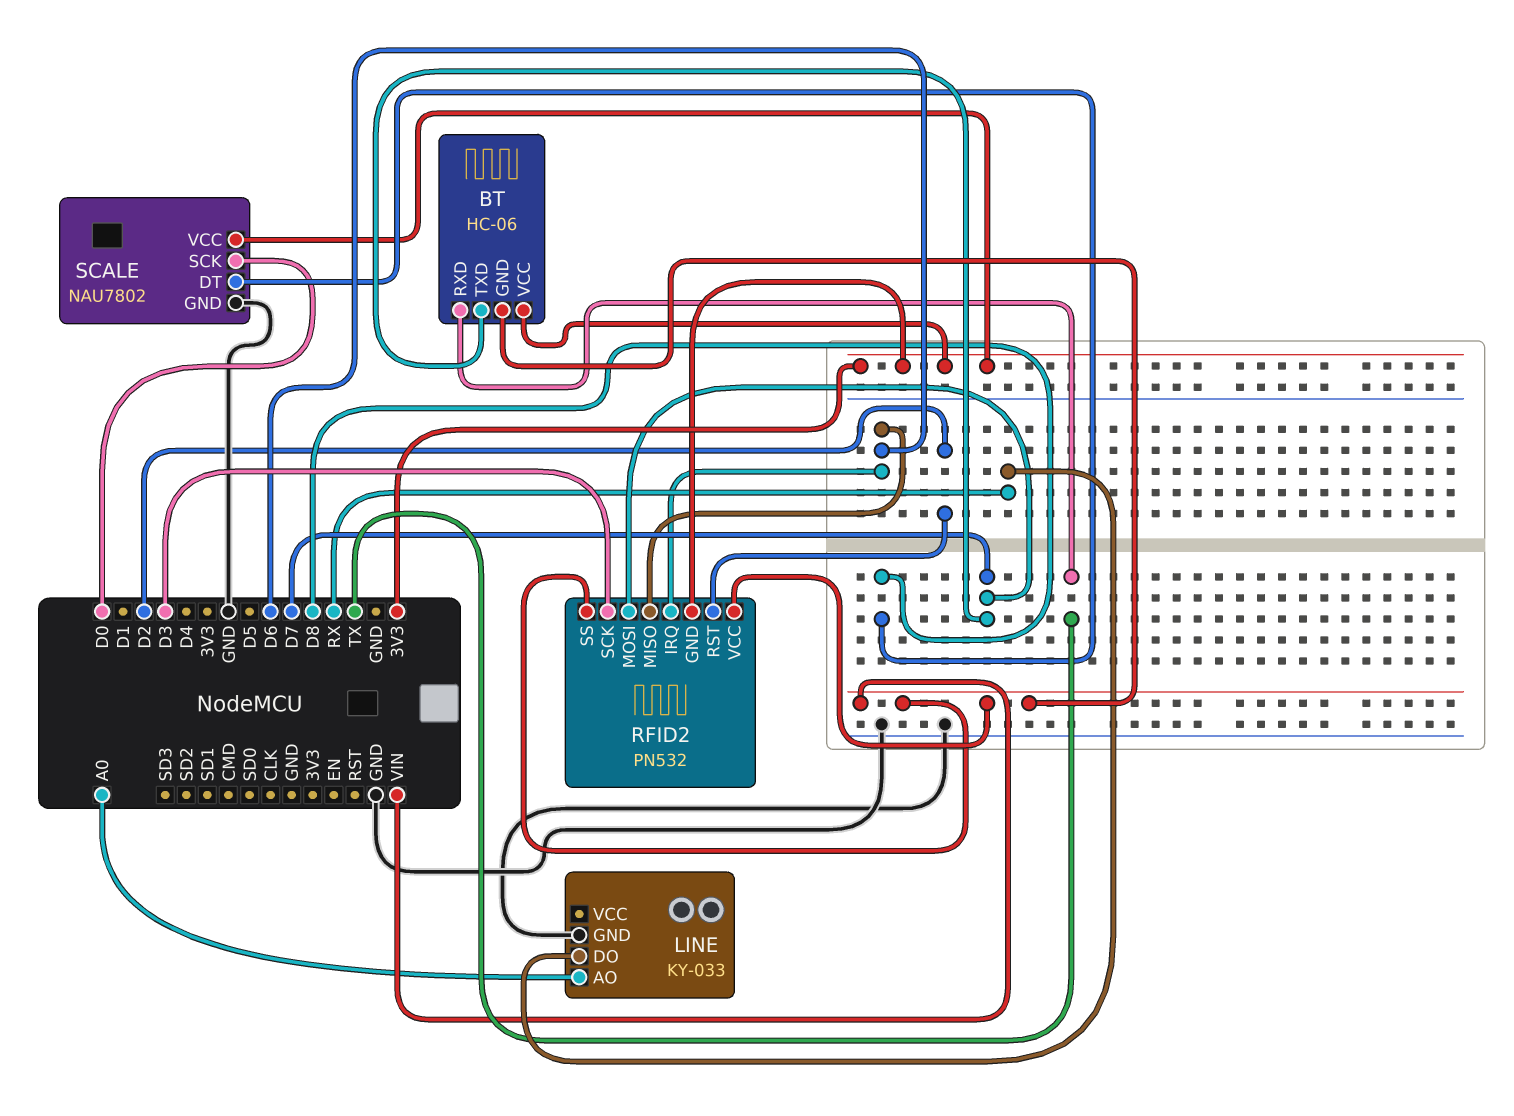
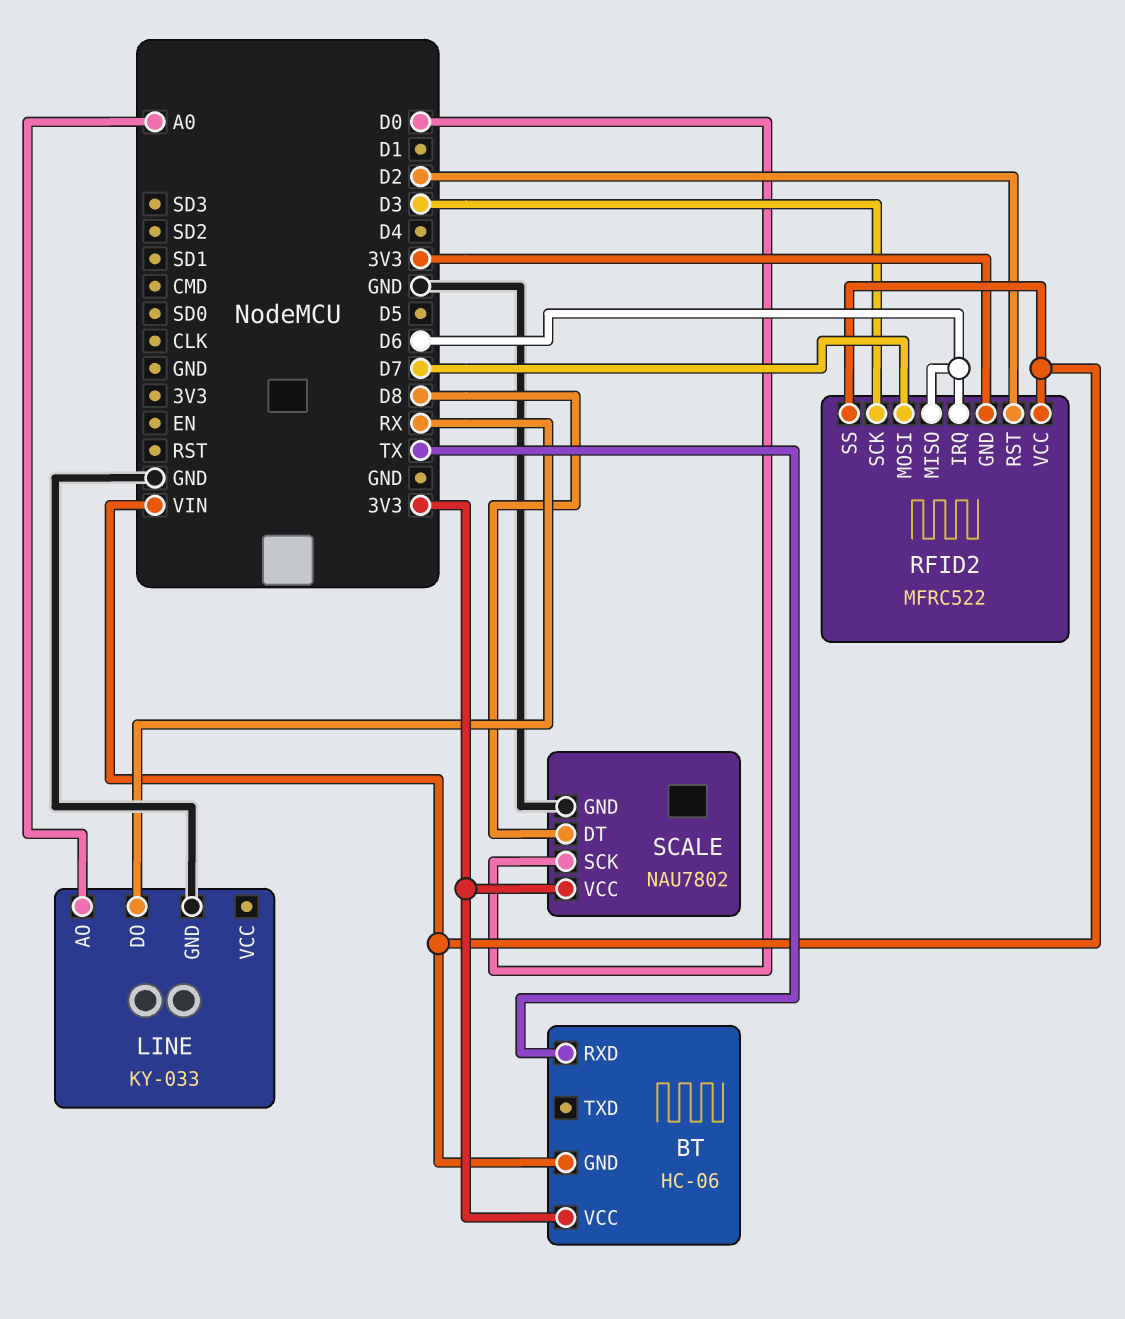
BT pin TXD: D7 -> none
RFID2: PN532 -> MFRC522

